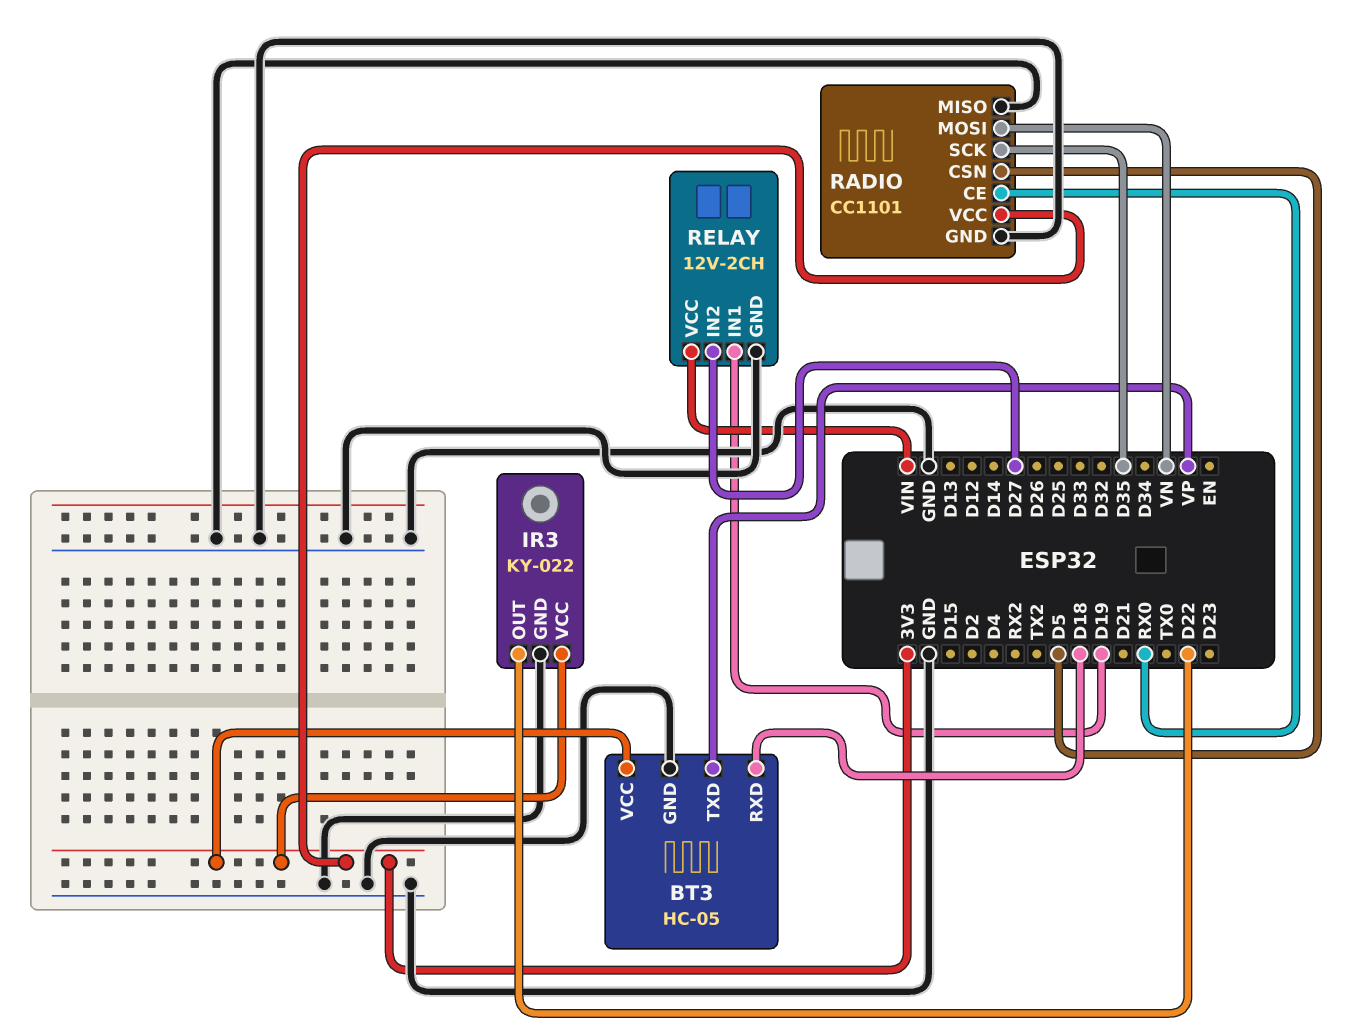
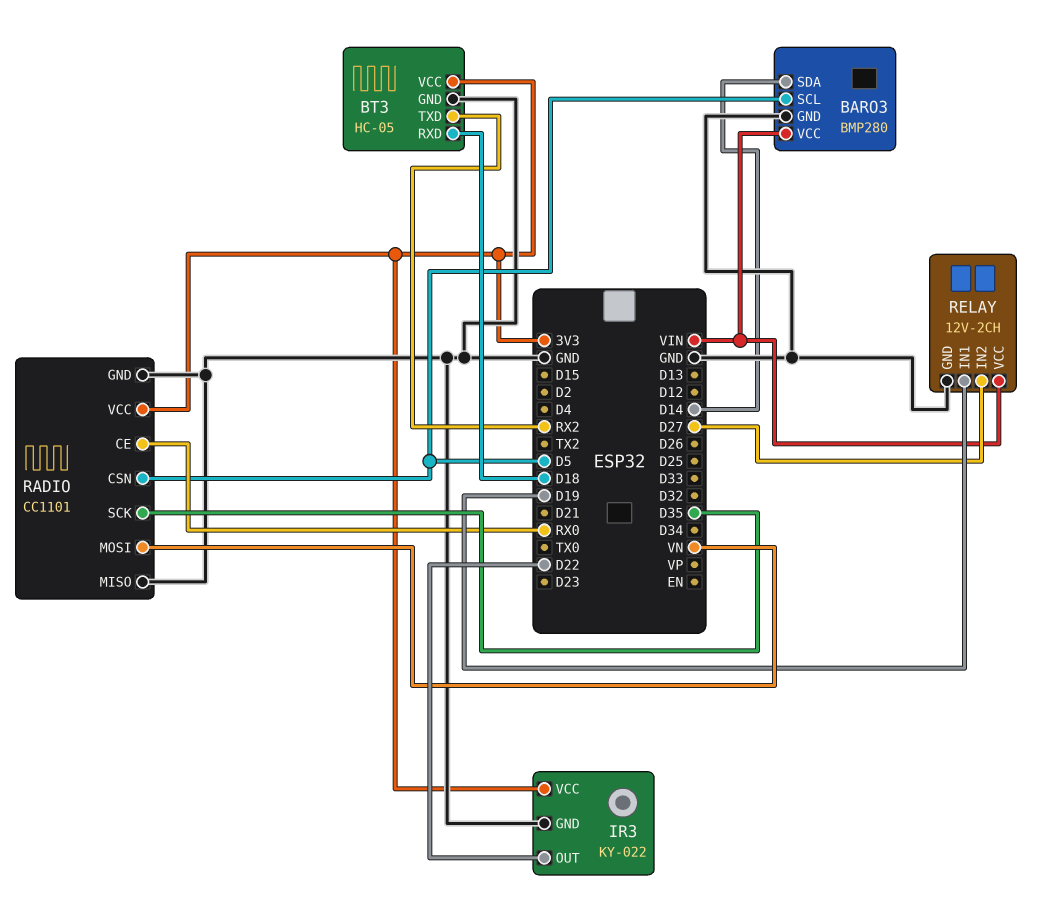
BARO3: none -> BMP280
BARO3 pin GND: none -> GND
BARO3 pin SCL: none -> D5
BARO3 pin SDA: none -> D14
BARO3 pin VCC: none -> VIN
BT3 pin TXD: VP -> RX2

